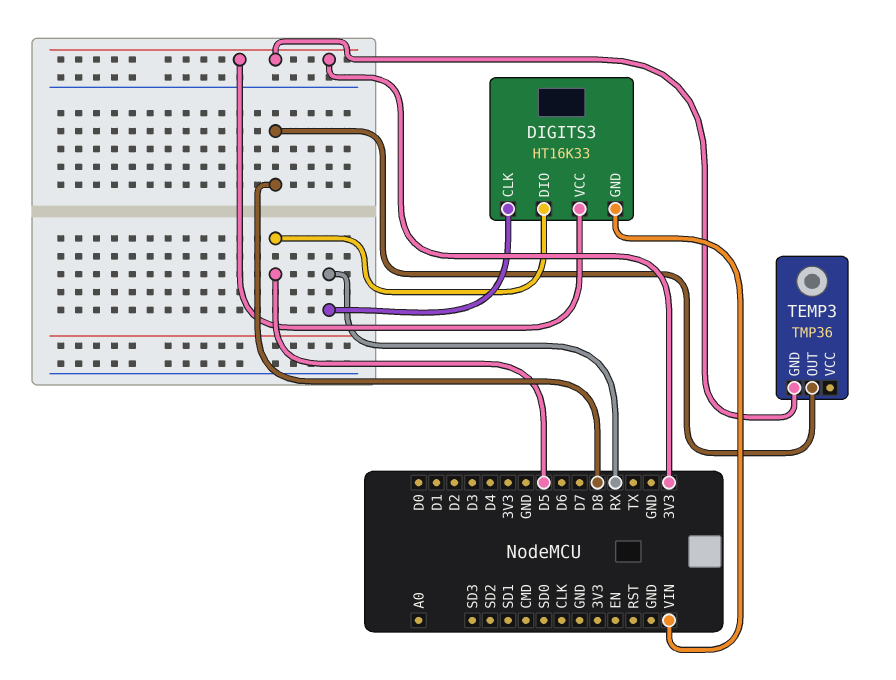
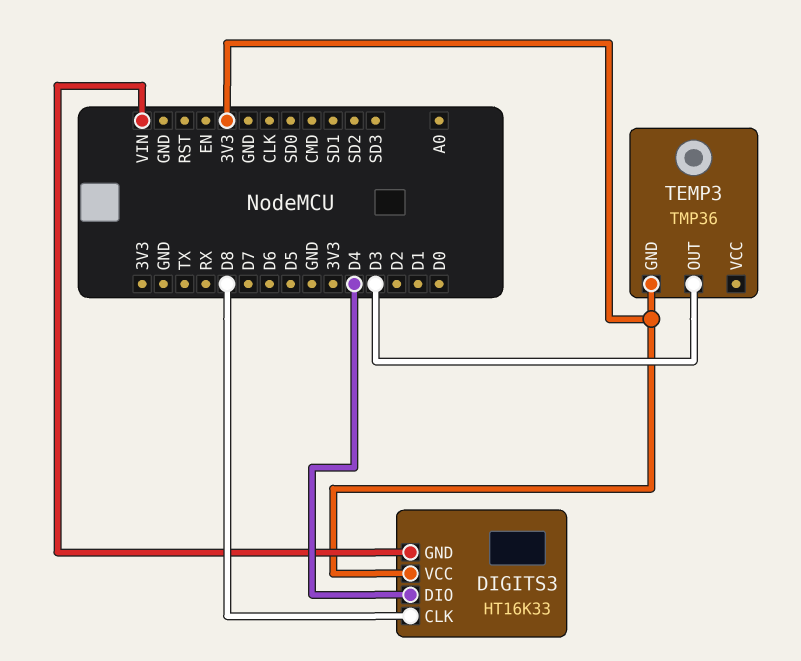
DIGITS3 pin CLK: RX -> D8
DIGITS3 pin DIO: D5 -> D4
TEMP3 pin OUT: D8 -> D3

